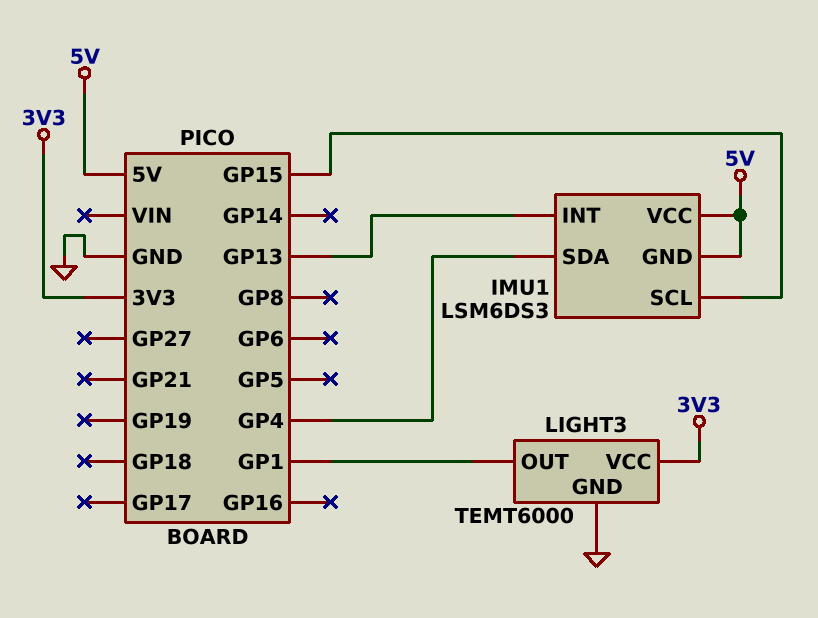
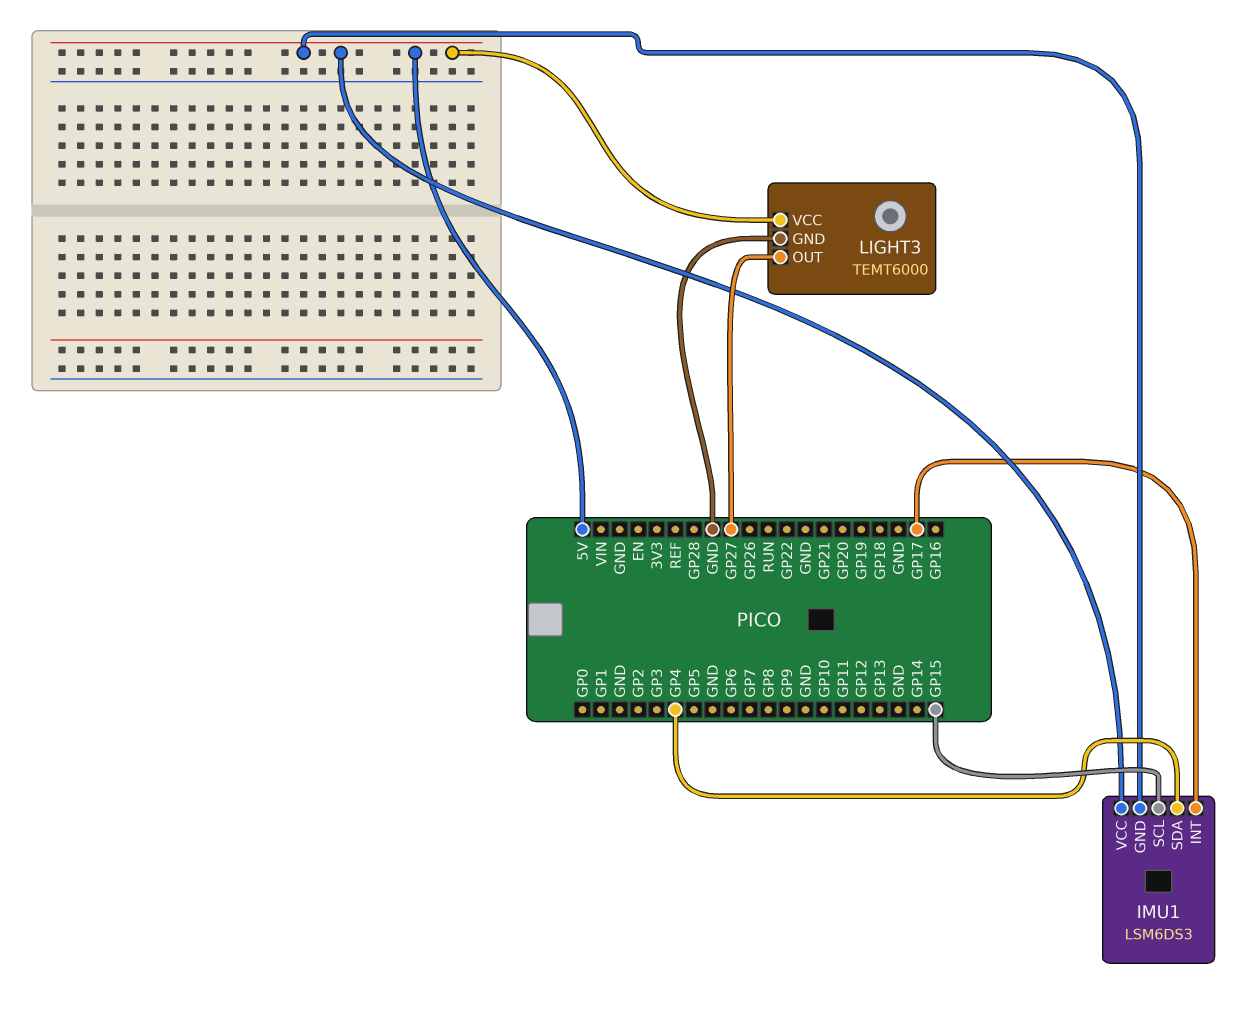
IMU1 pin INT: GP13 -> GP17
LIGHT3 pin OUT: GP1 -> GP27
LIGHT3 pin VCC: 3V3 -> 5V

